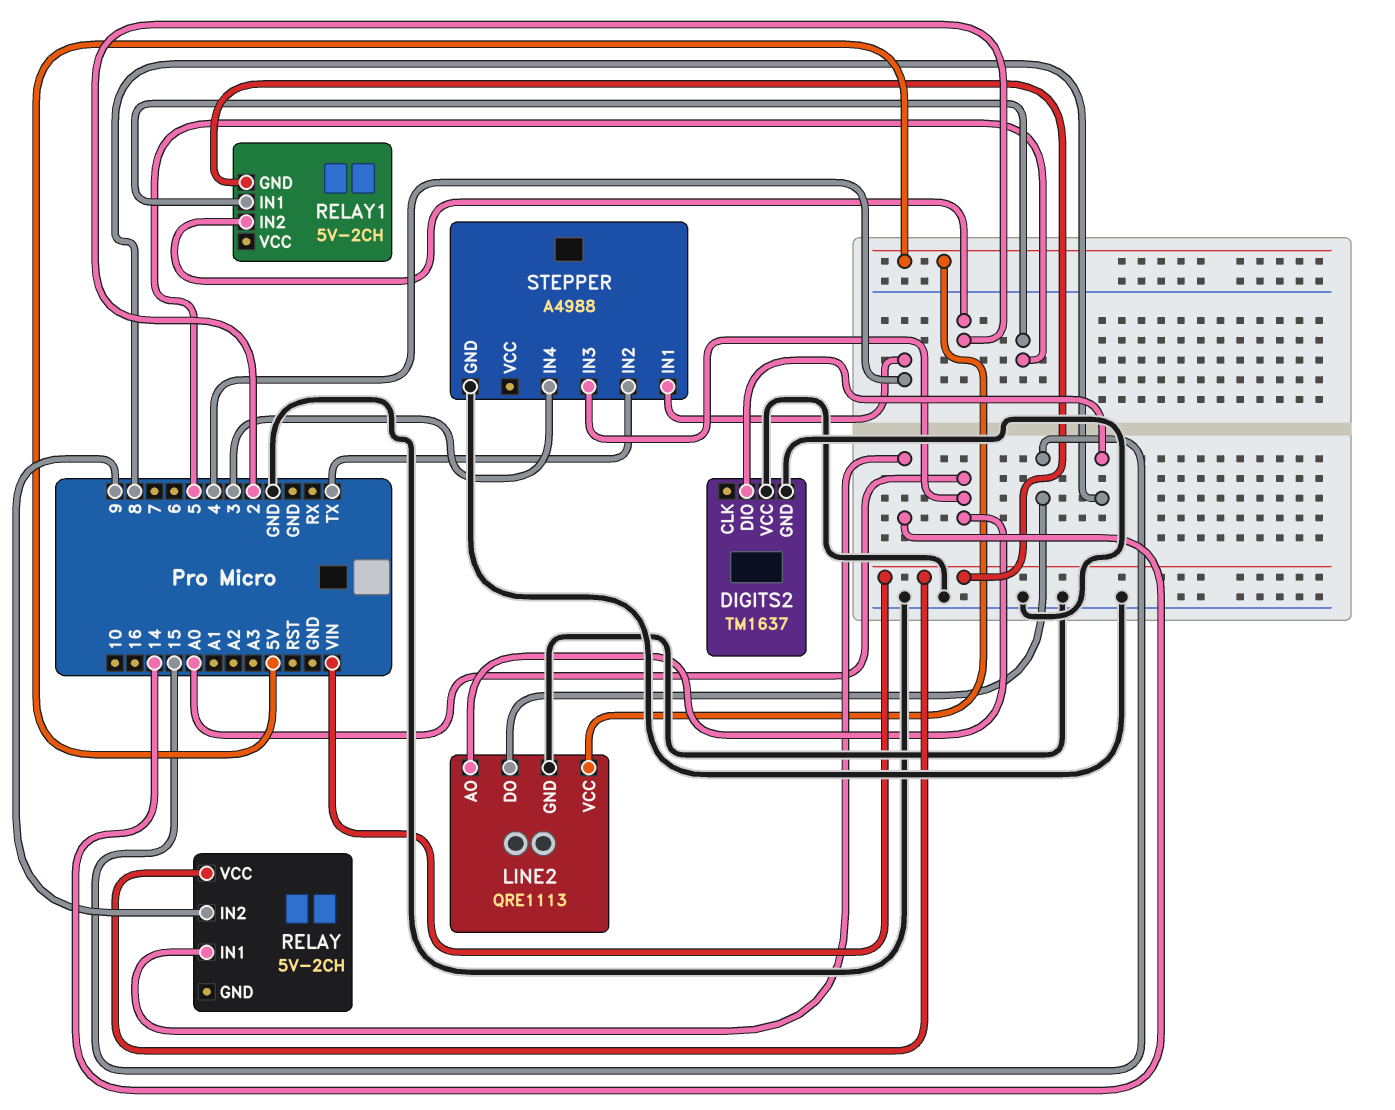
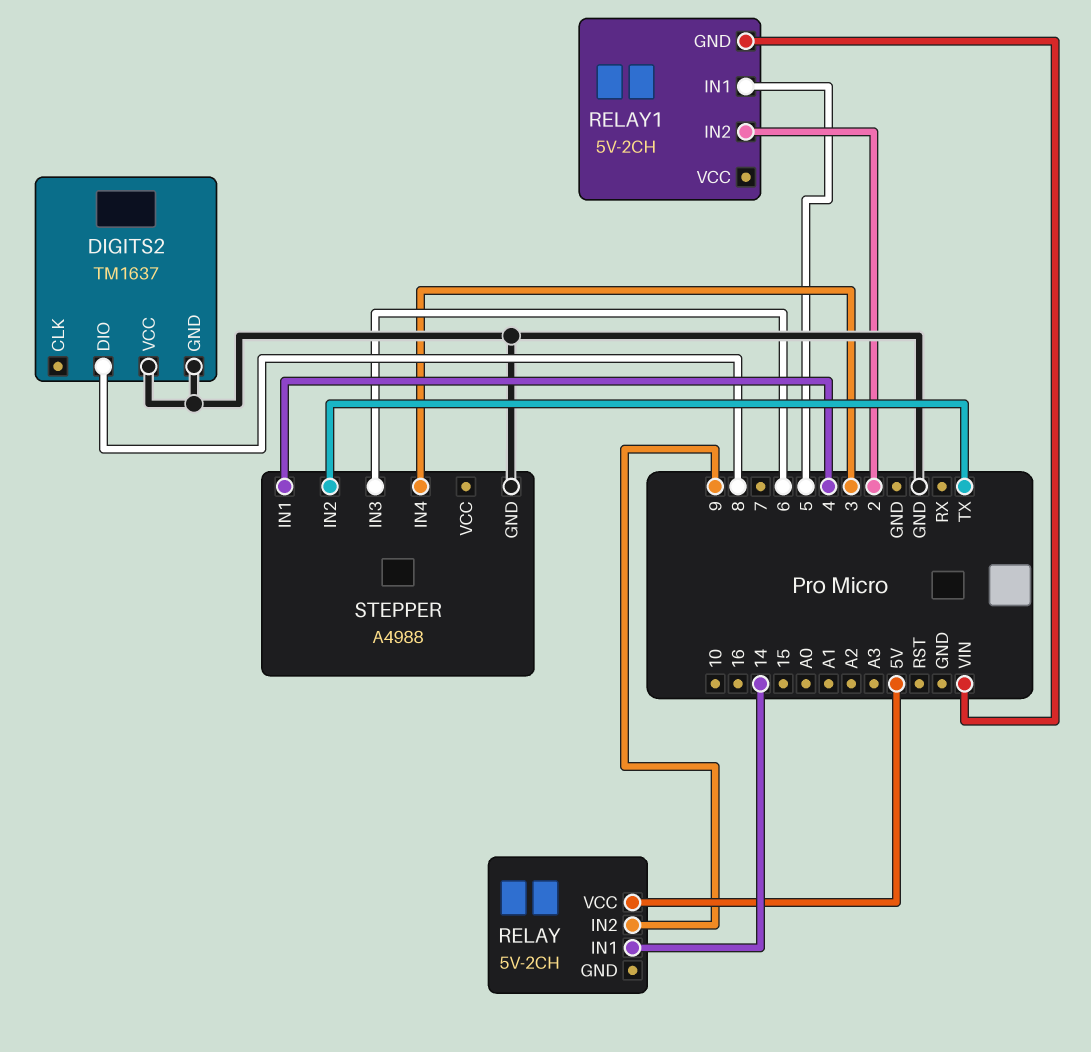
LINE2: QRE1113 -> none
LINE2 pin AO: A0 -> none
LINE2 pin DO: 15 -> none
LINE2 pin GND: GND -> none
LINE2 pin VCC: 5V -> none
RELAY pin VCC: VIN -> 5V
STEPPER pin IN3: A0 -> 6

